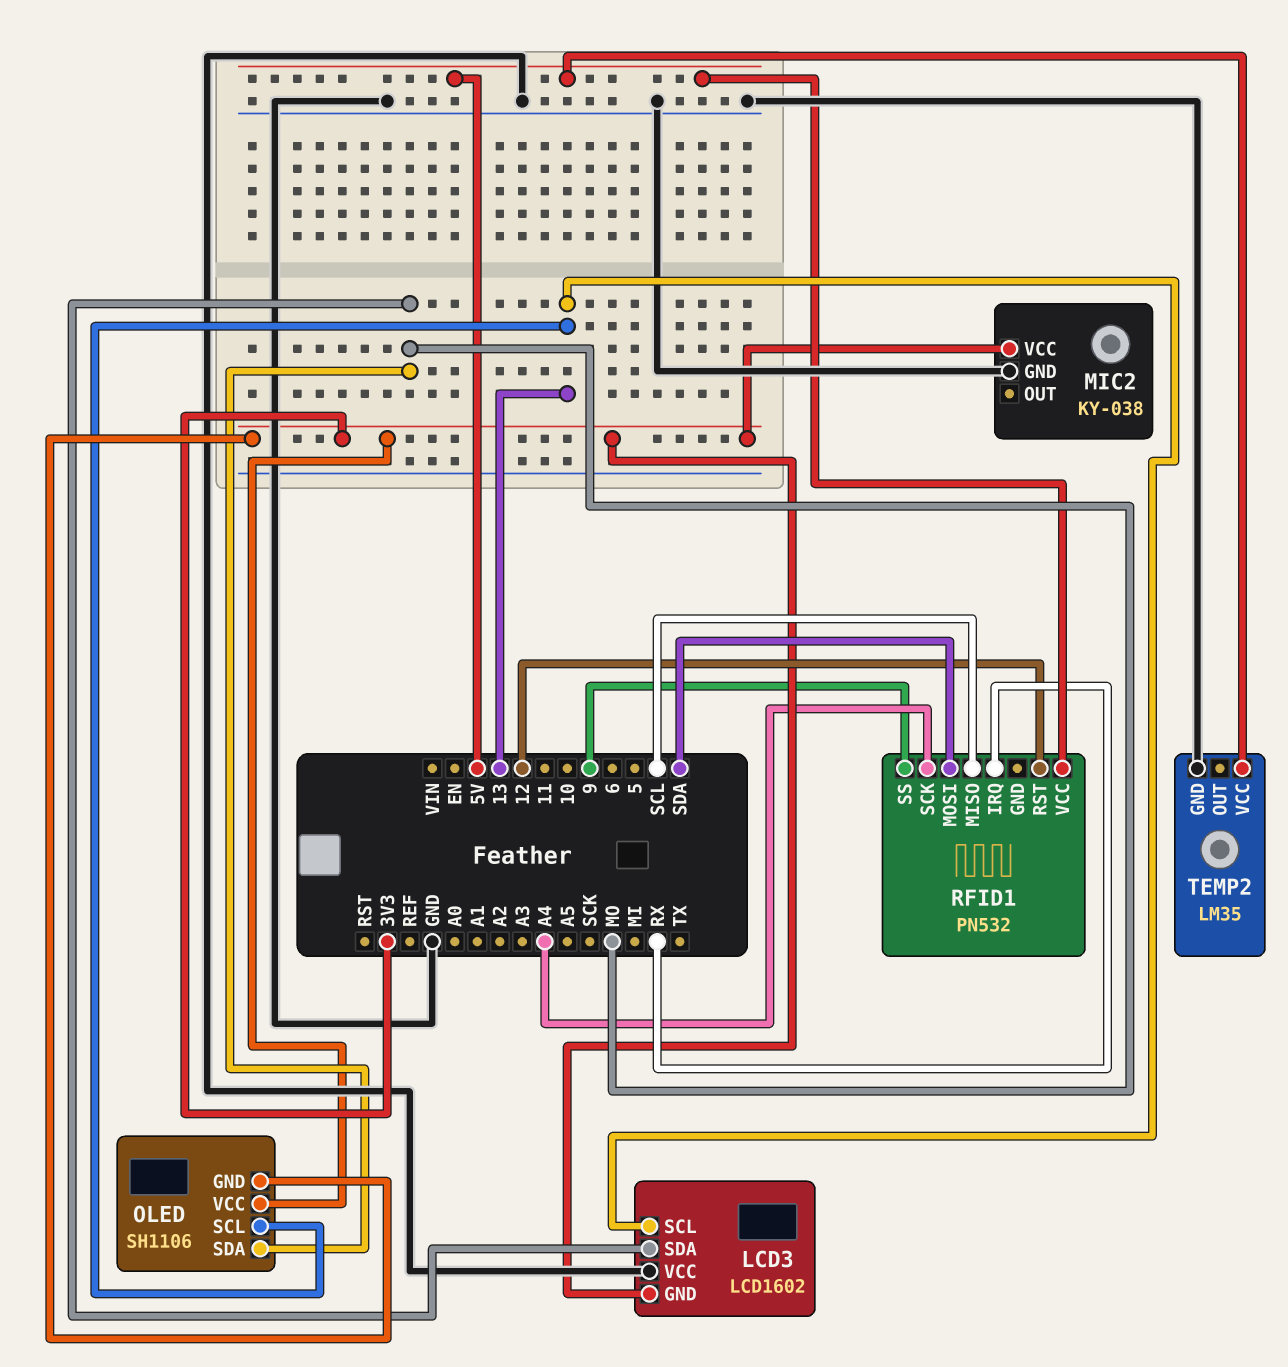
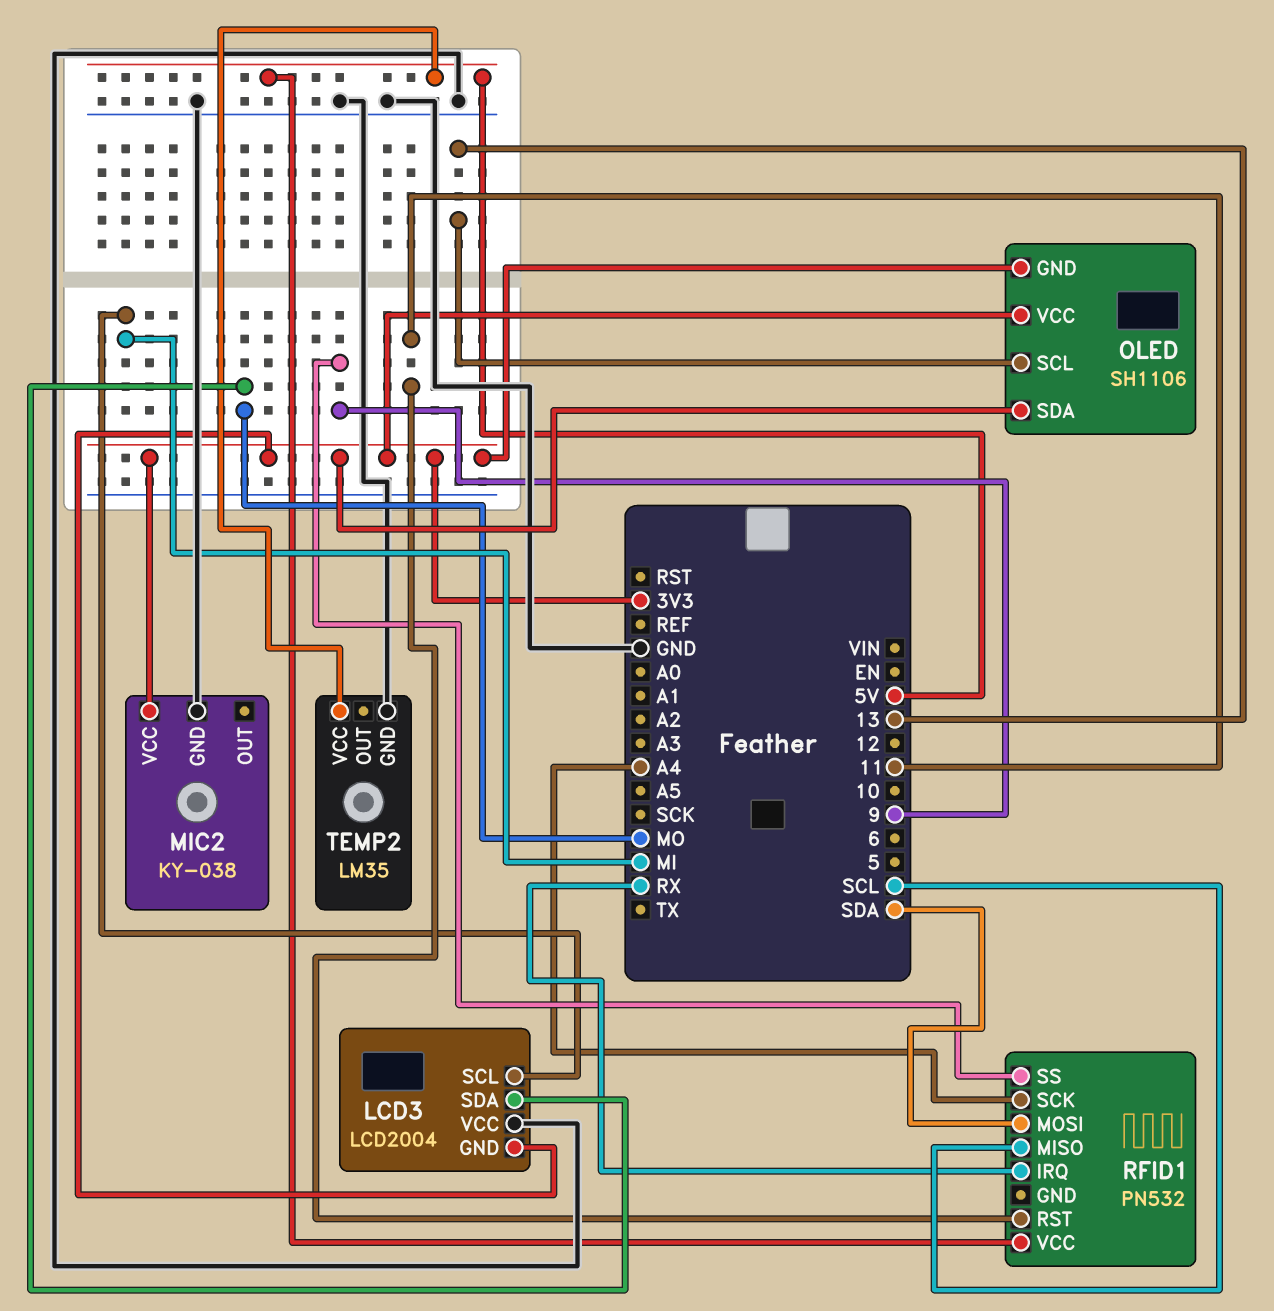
LCD3: LCD1602 -> LCD2004
LCD3 pin SCL: 13 -> MI
OLED pin SDA: MO -> 3V3
RFID1 pin RST: 12 -> 11

